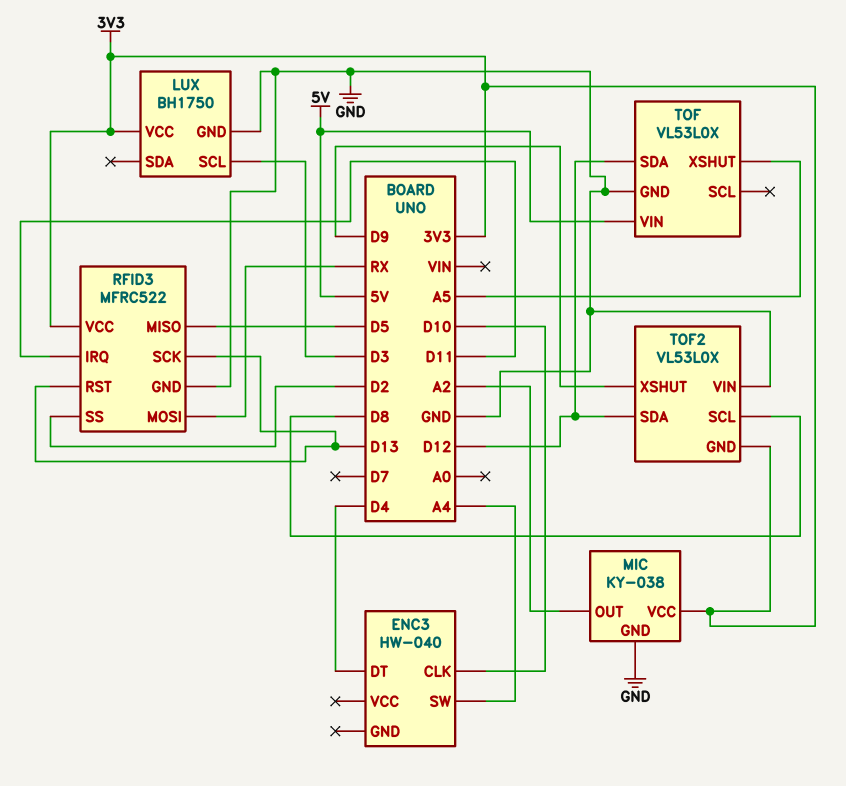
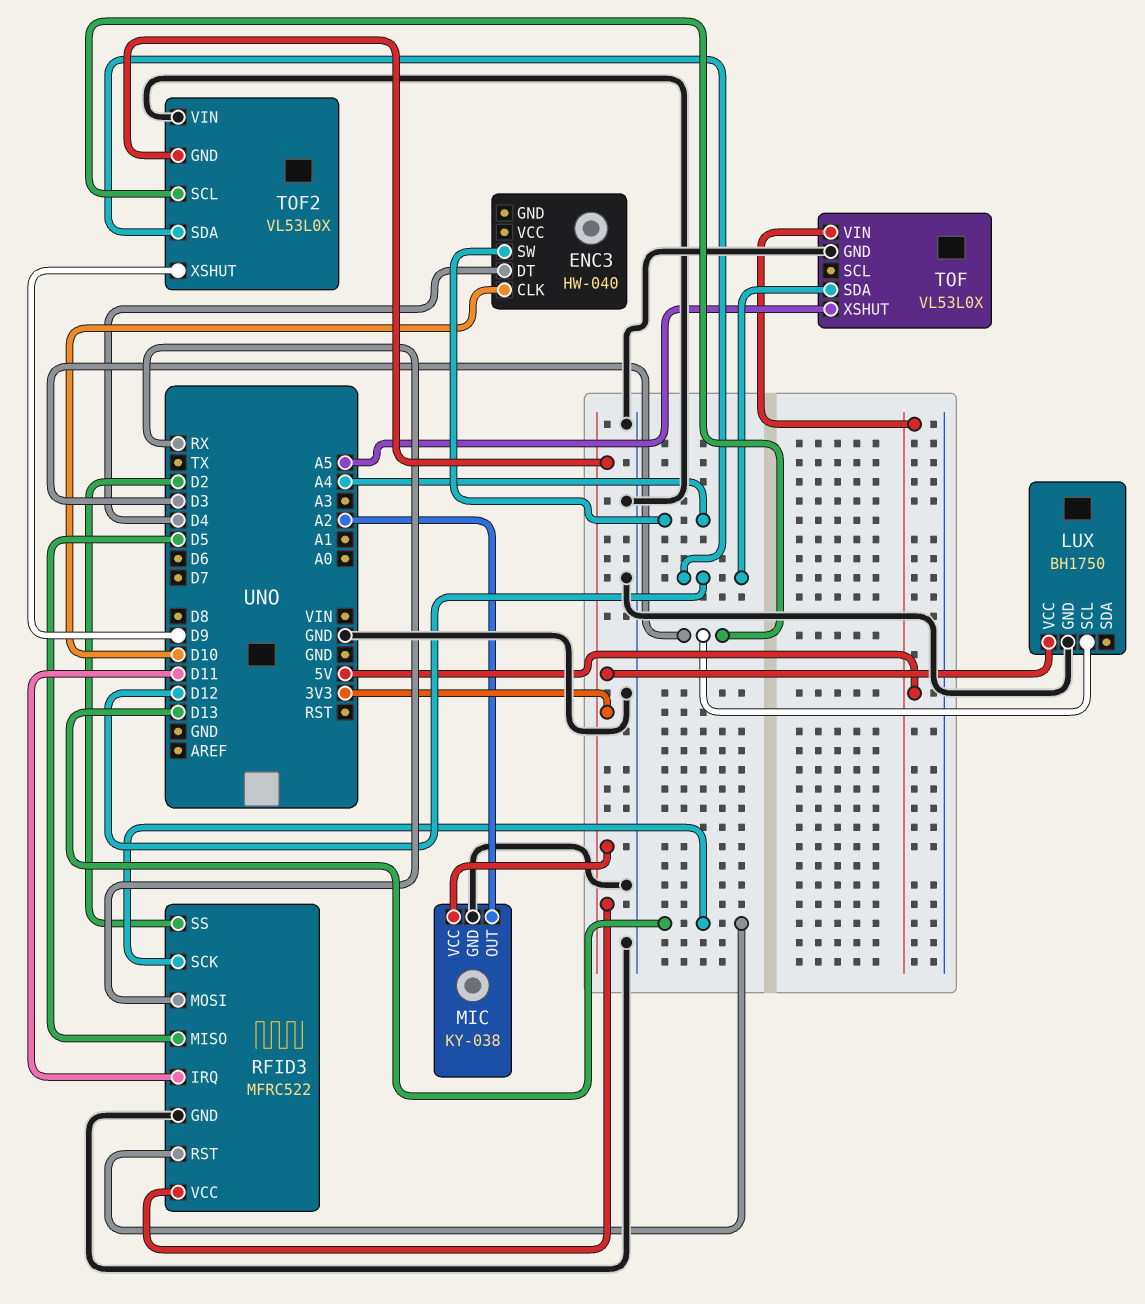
TOF2 pin SCL: D8 -> D3

